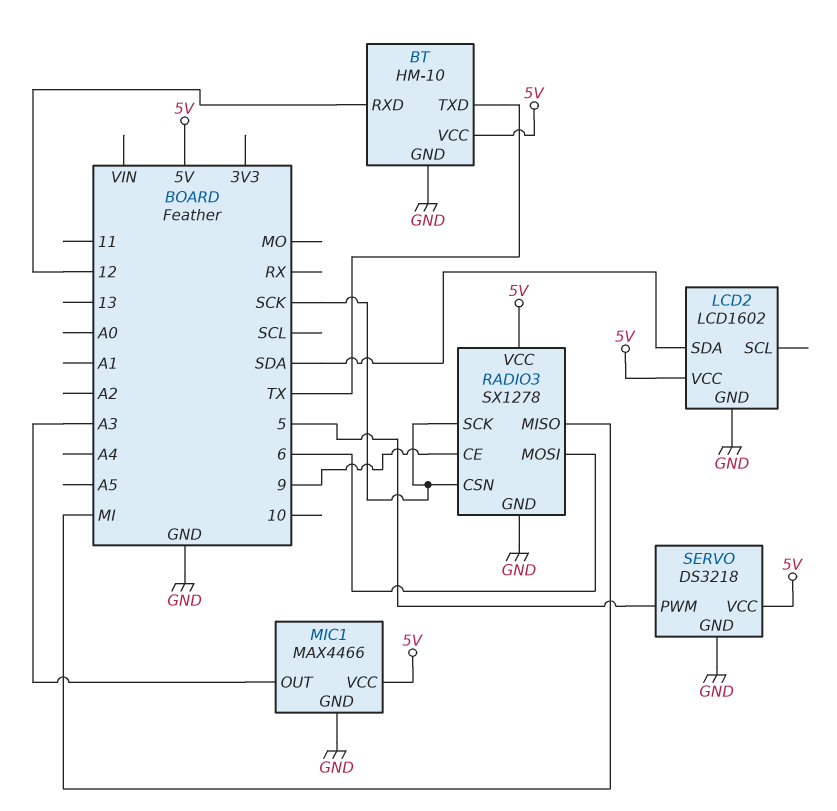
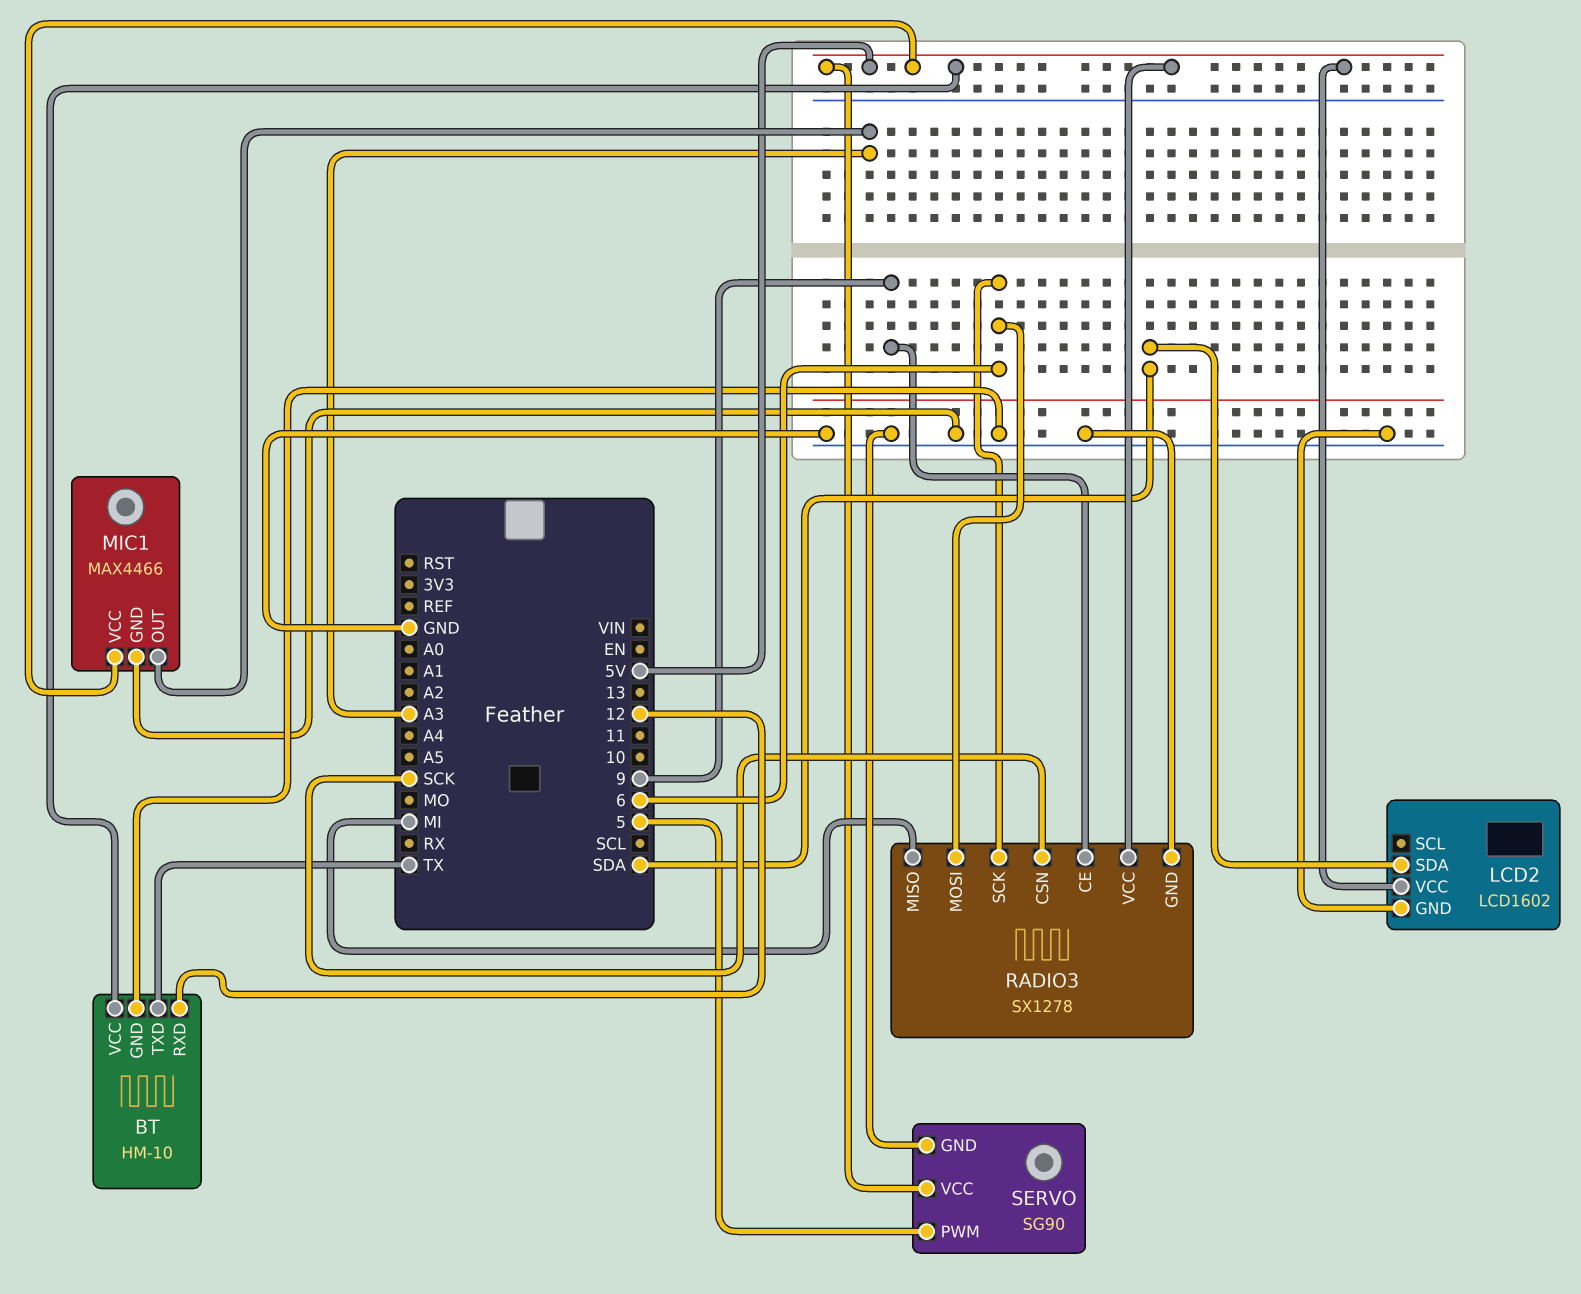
RADIO3 pin SCK: SCK -> 6
SERVO: DS3218 -> SG90

